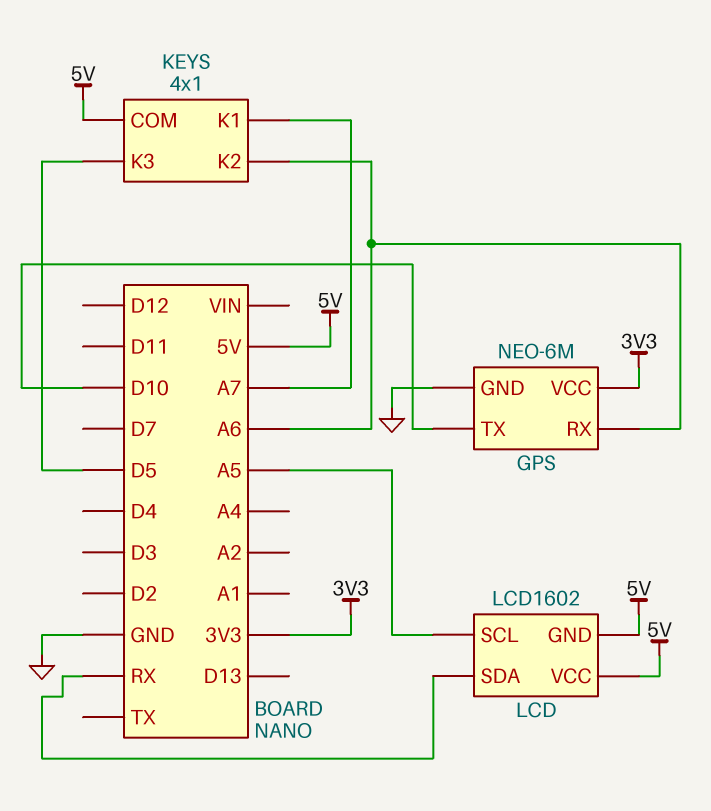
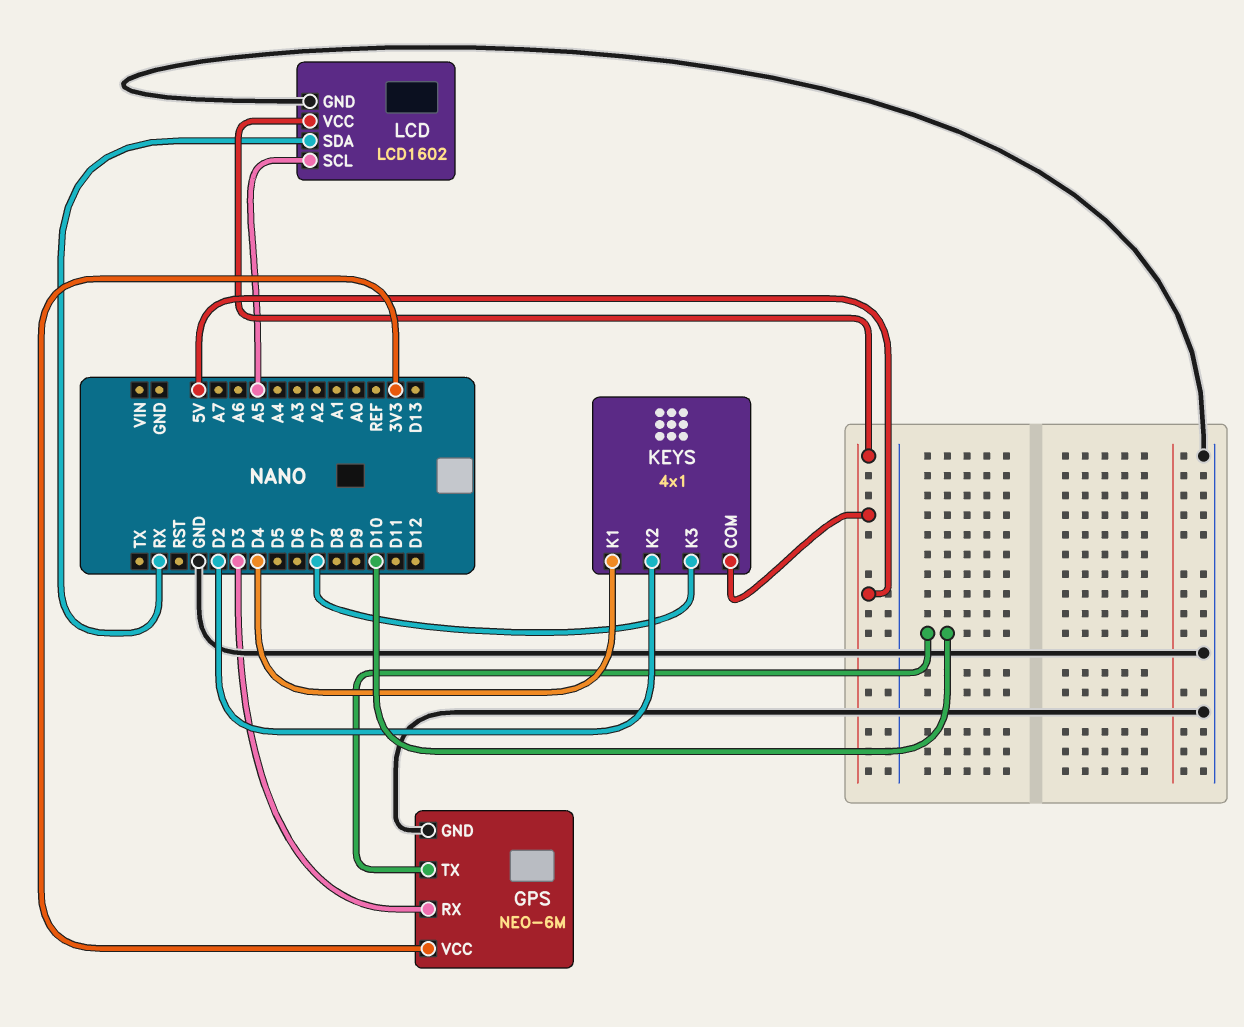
GPS pin RX: A6 -> D3
KEYS pin K1: A7 -> D4
KEYS pin K2: A6 -> D2
KEYS pin K3: D5 -> D7
LCD pin GND: 5V -> GND

